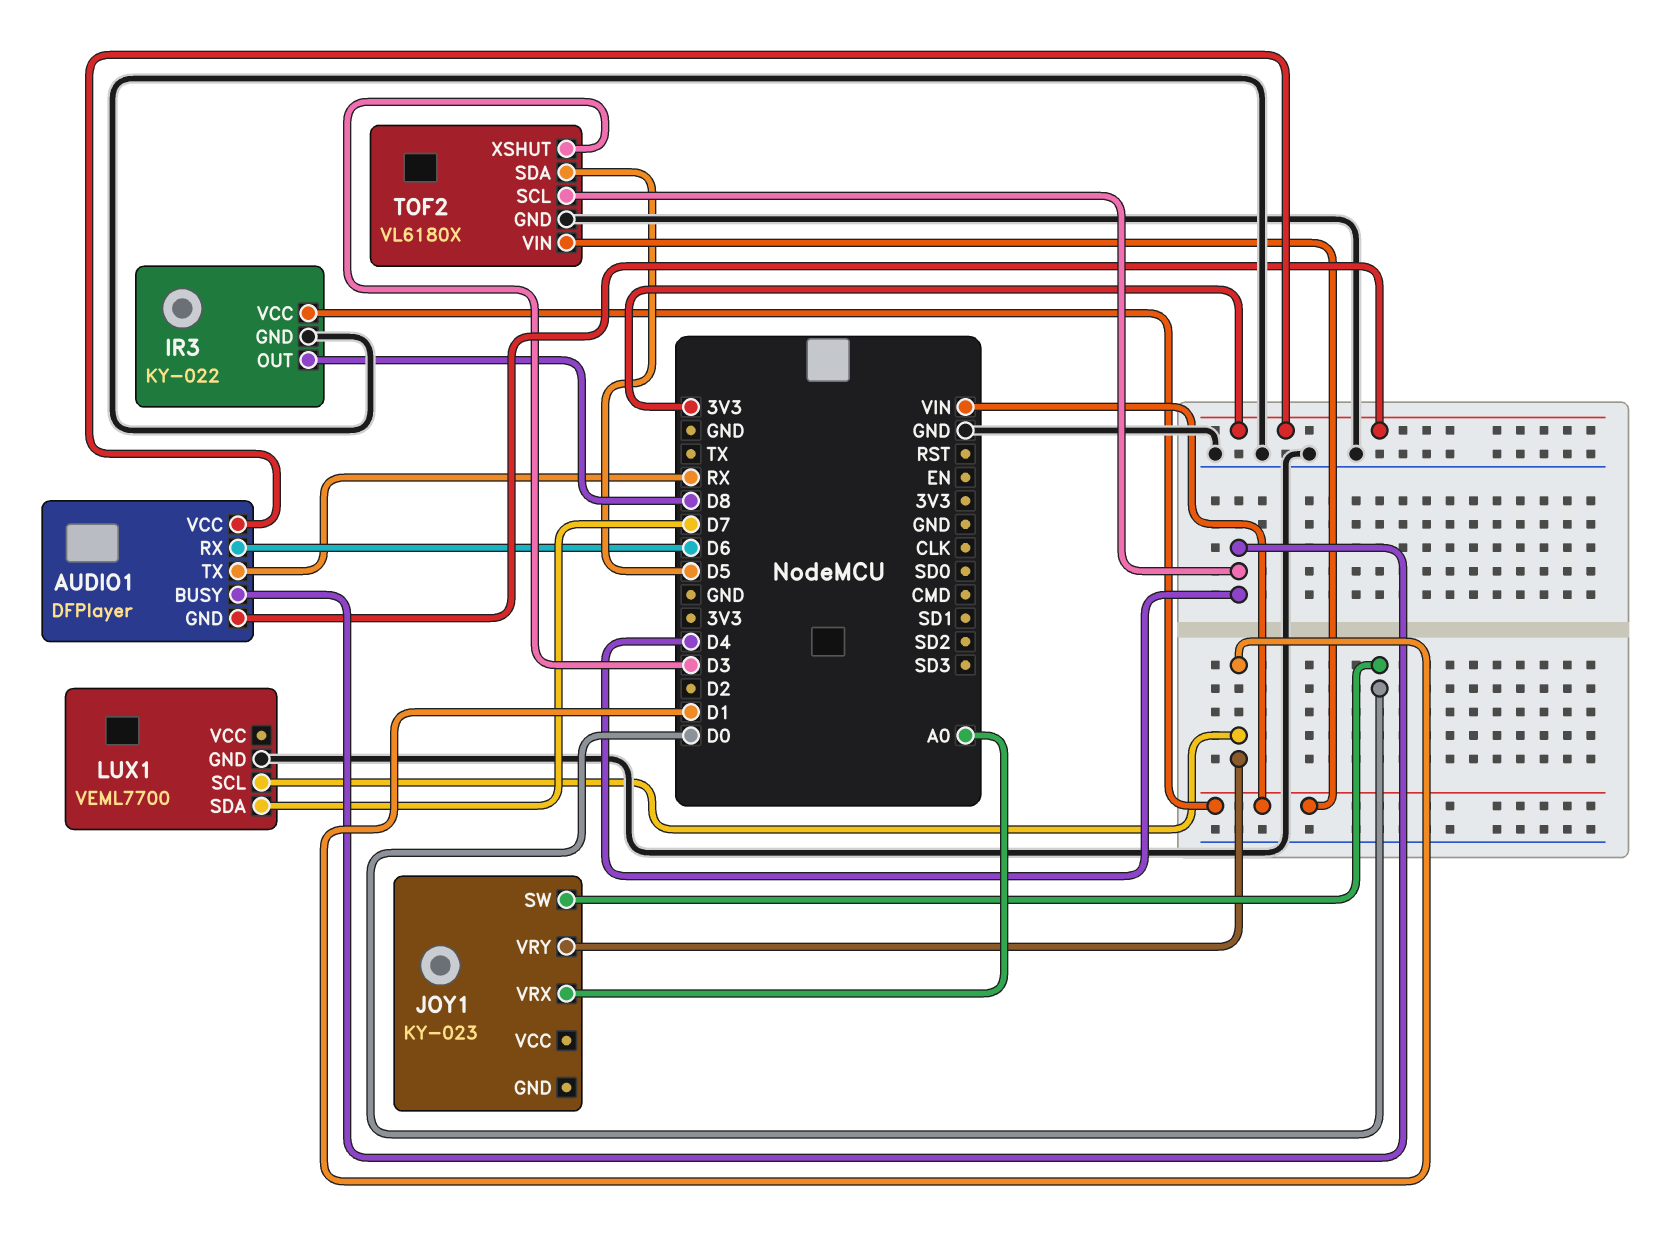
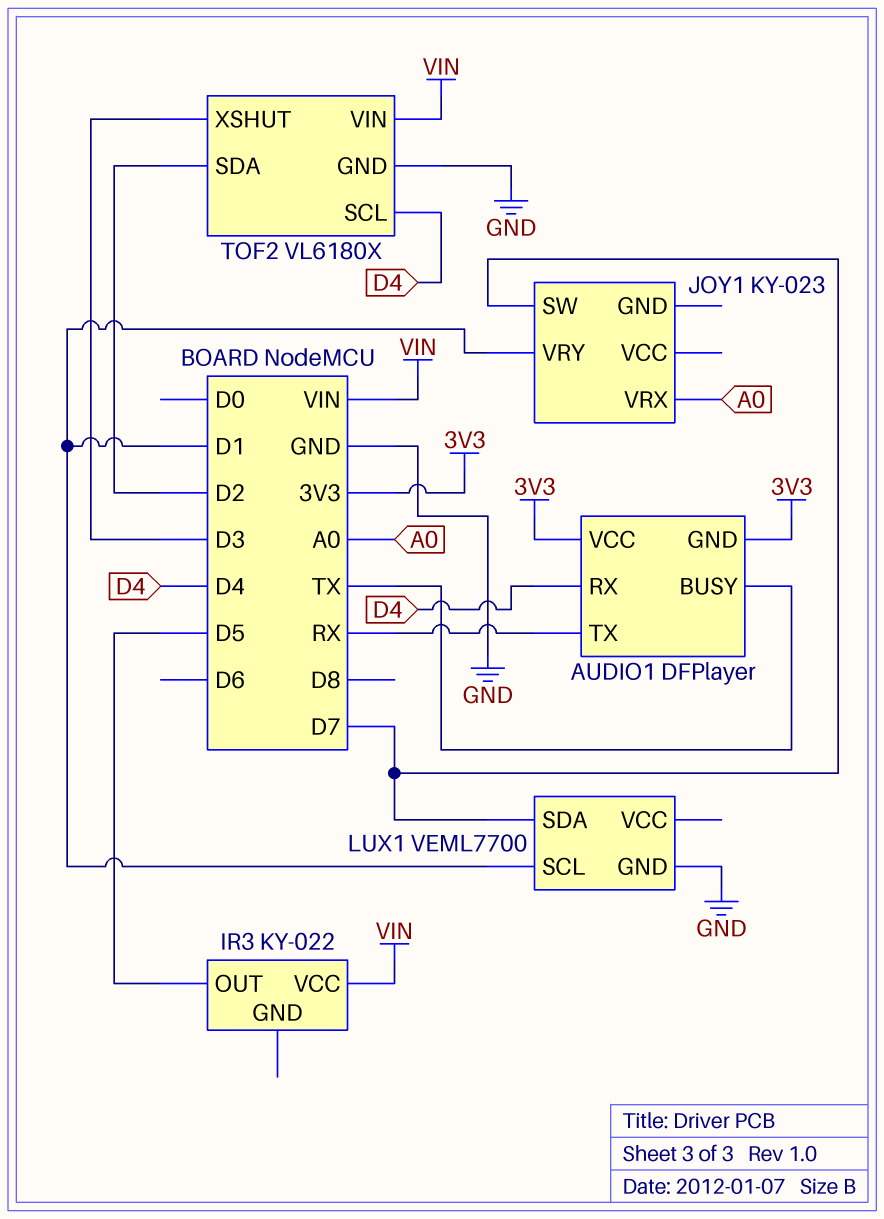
AUDIO1 pin BUSY: D4 -> TX
AUDIO1 pin RX: D6 -> D4
IR3 pin GND: GND -> none
IR3 pin OUT: D8 -> D5
JOY1 pin SW: D0 -> D7
TOF2 pin SDA: D5 -> D2

